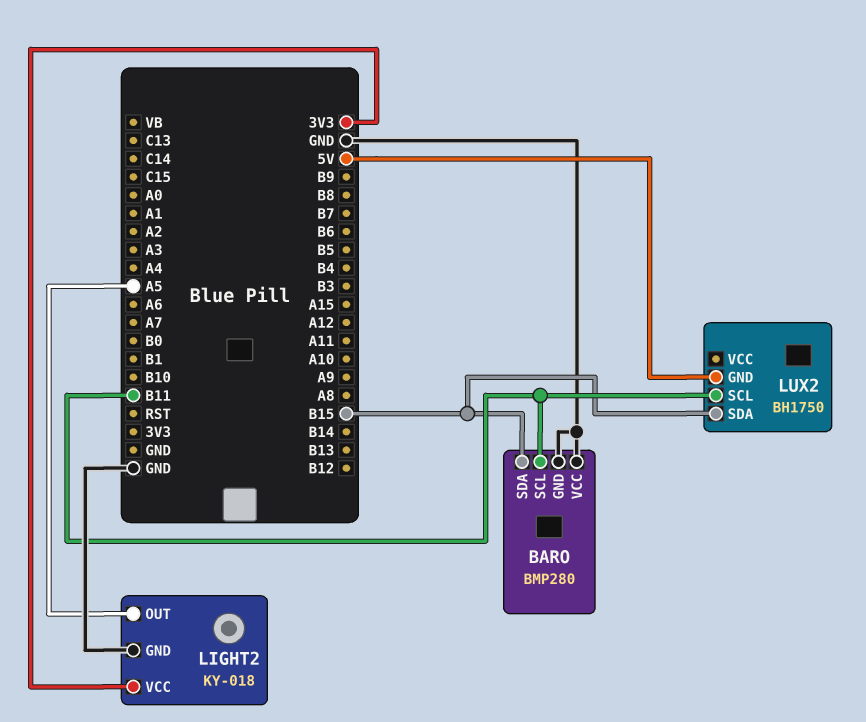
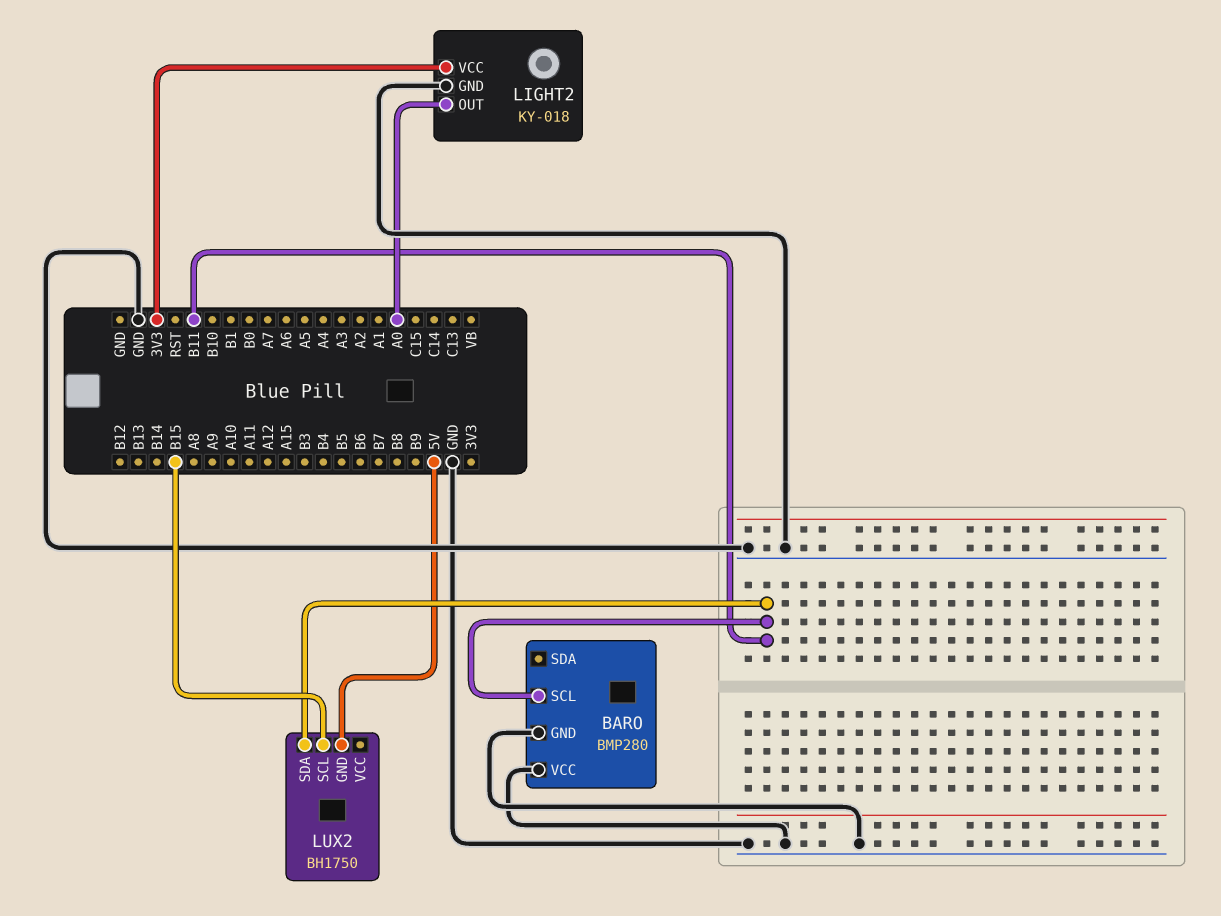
BARO pin SDA: B15 -> none
LIGHT2 pin OUT: A5 -> A0
LUX2 pin SCL: B11 -> B15
LUX2 pin SDA: B15 -> B11

